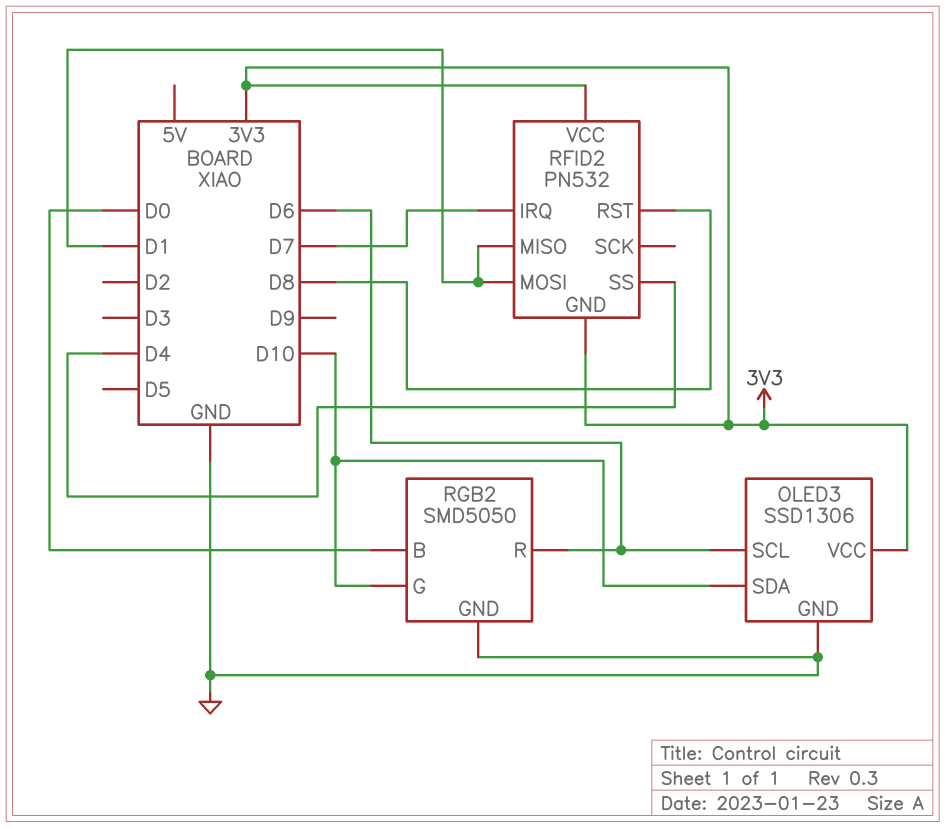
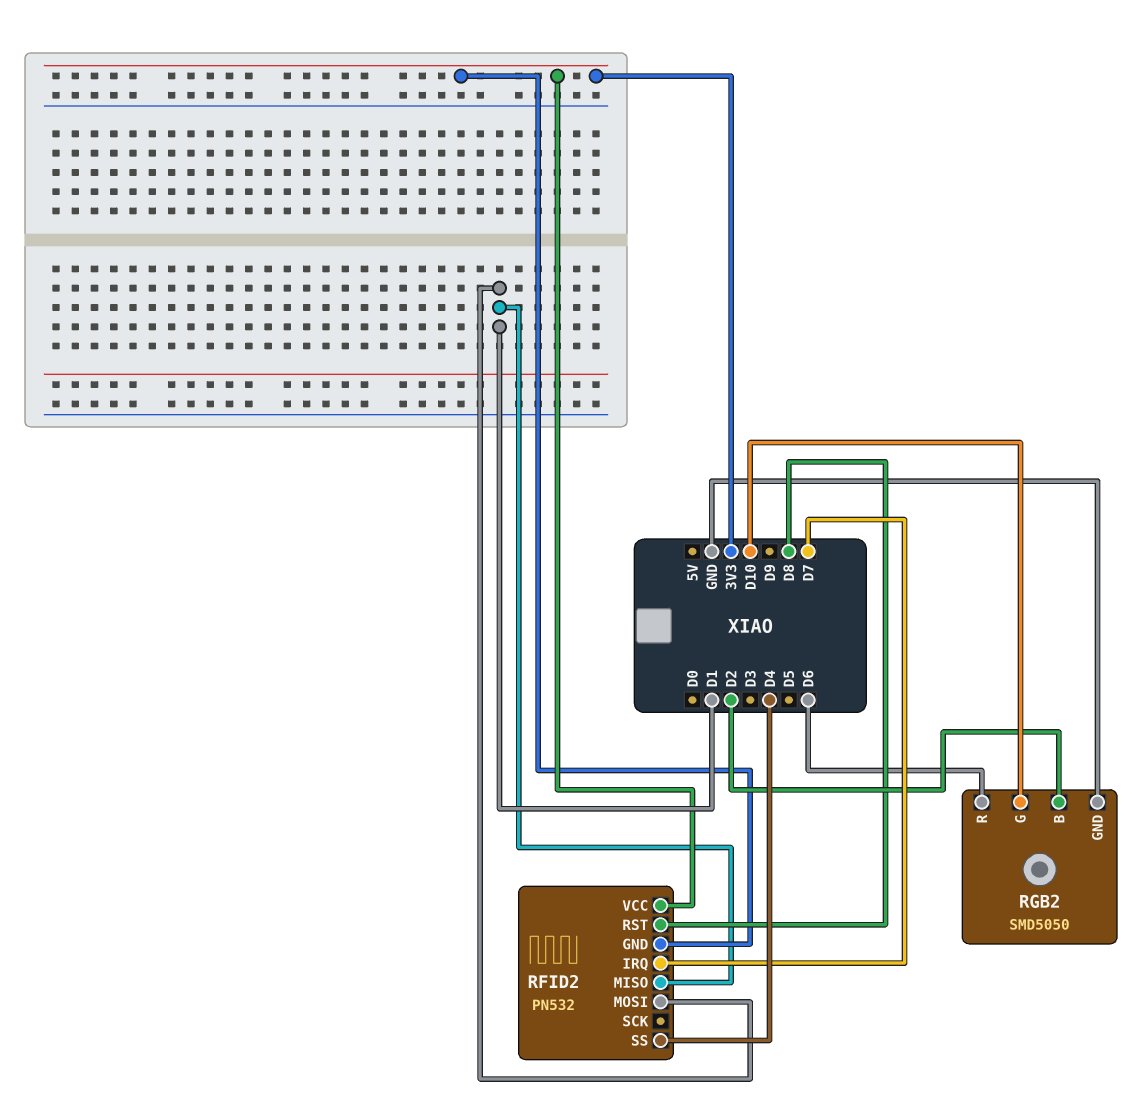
OLED3: SSD1306 -> none
OLED3 pin GND: GND -> none
OLED3 pin SCL: D6 -> none
OLED3 pin SDA: D10 -> none
OLED3 pin VCC: 3V3 -> none
RGB2 pin B: D0 -> D2

